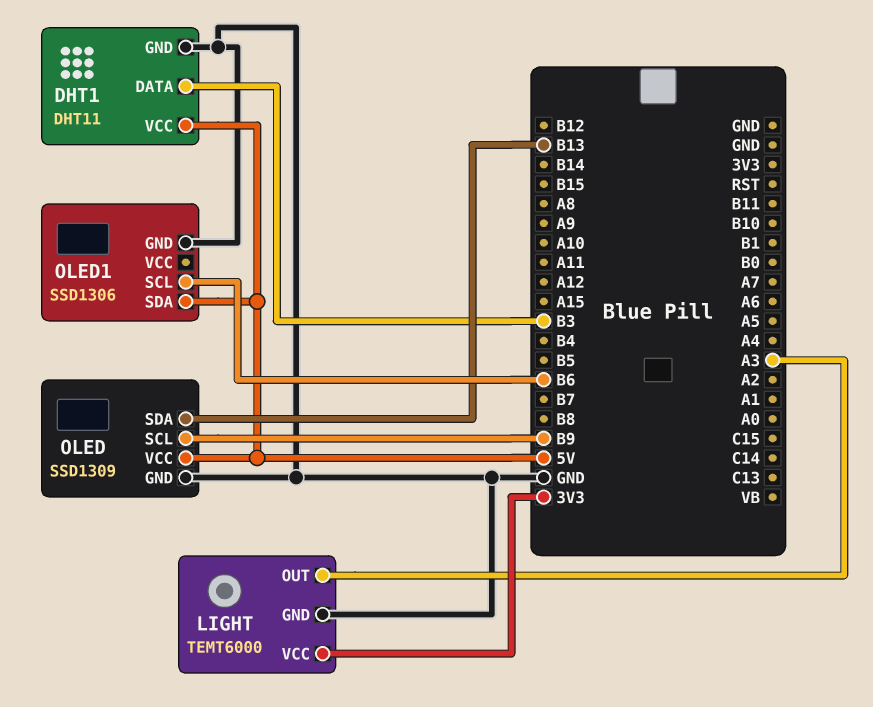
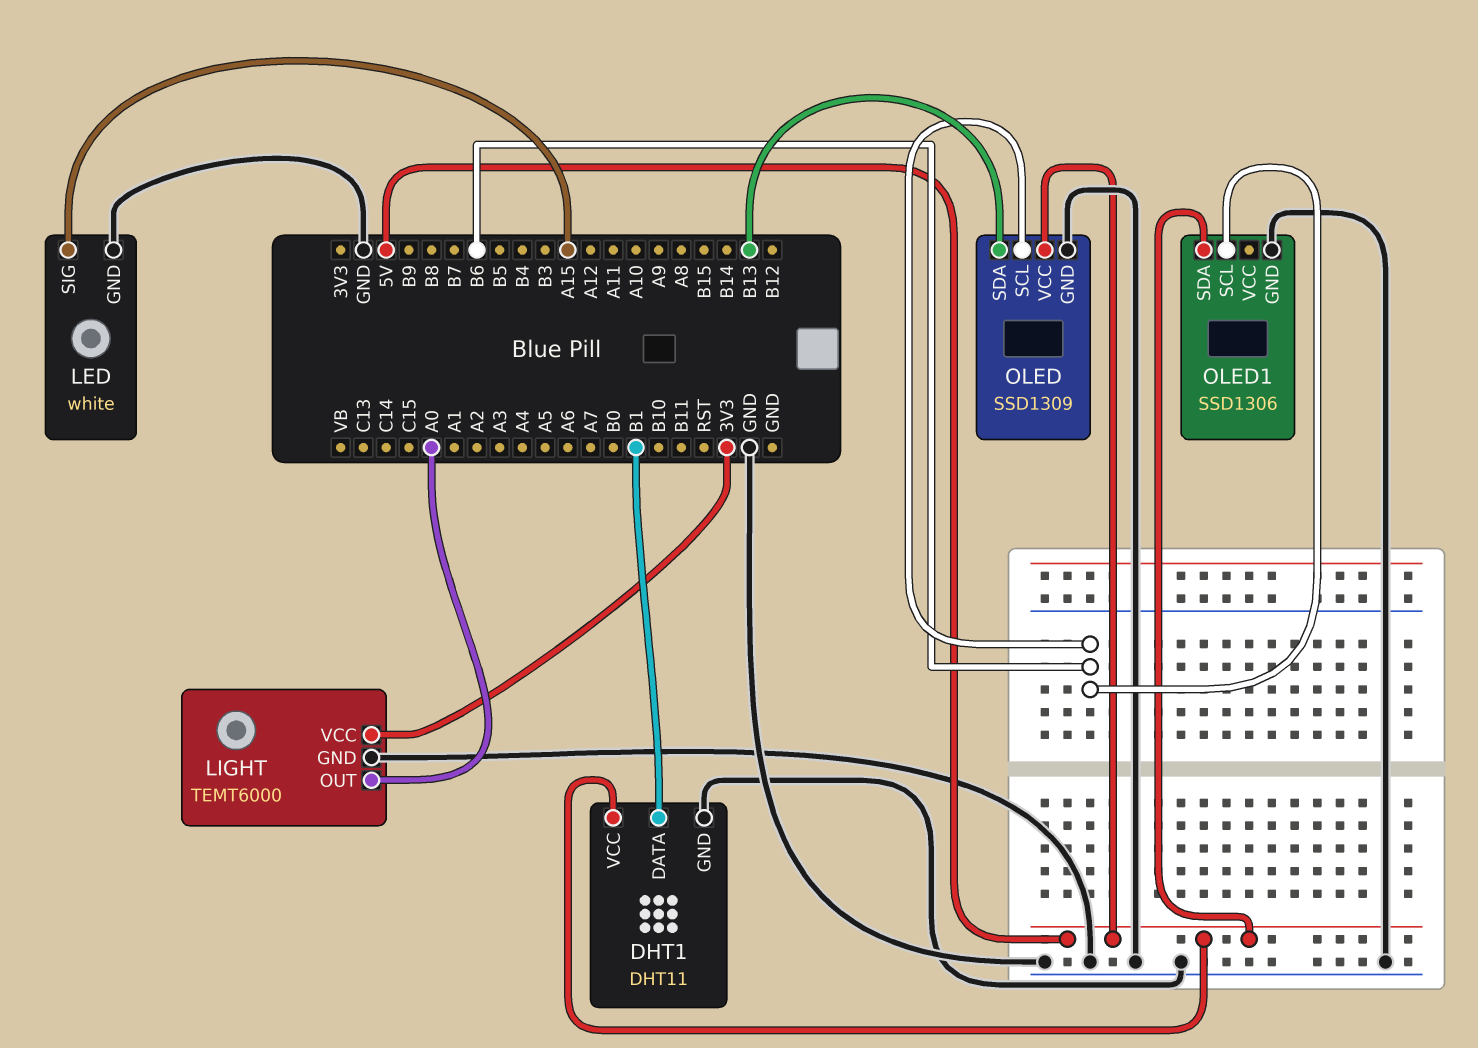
DHT1 pin DATA: B3 -> B1
LED: none -> white
LED pin GND: none -> GND
LED pin SIG: none -> A15
LIGHT pin OUT: A3 -> A0
OLED pin SCL: B9 -> B6

